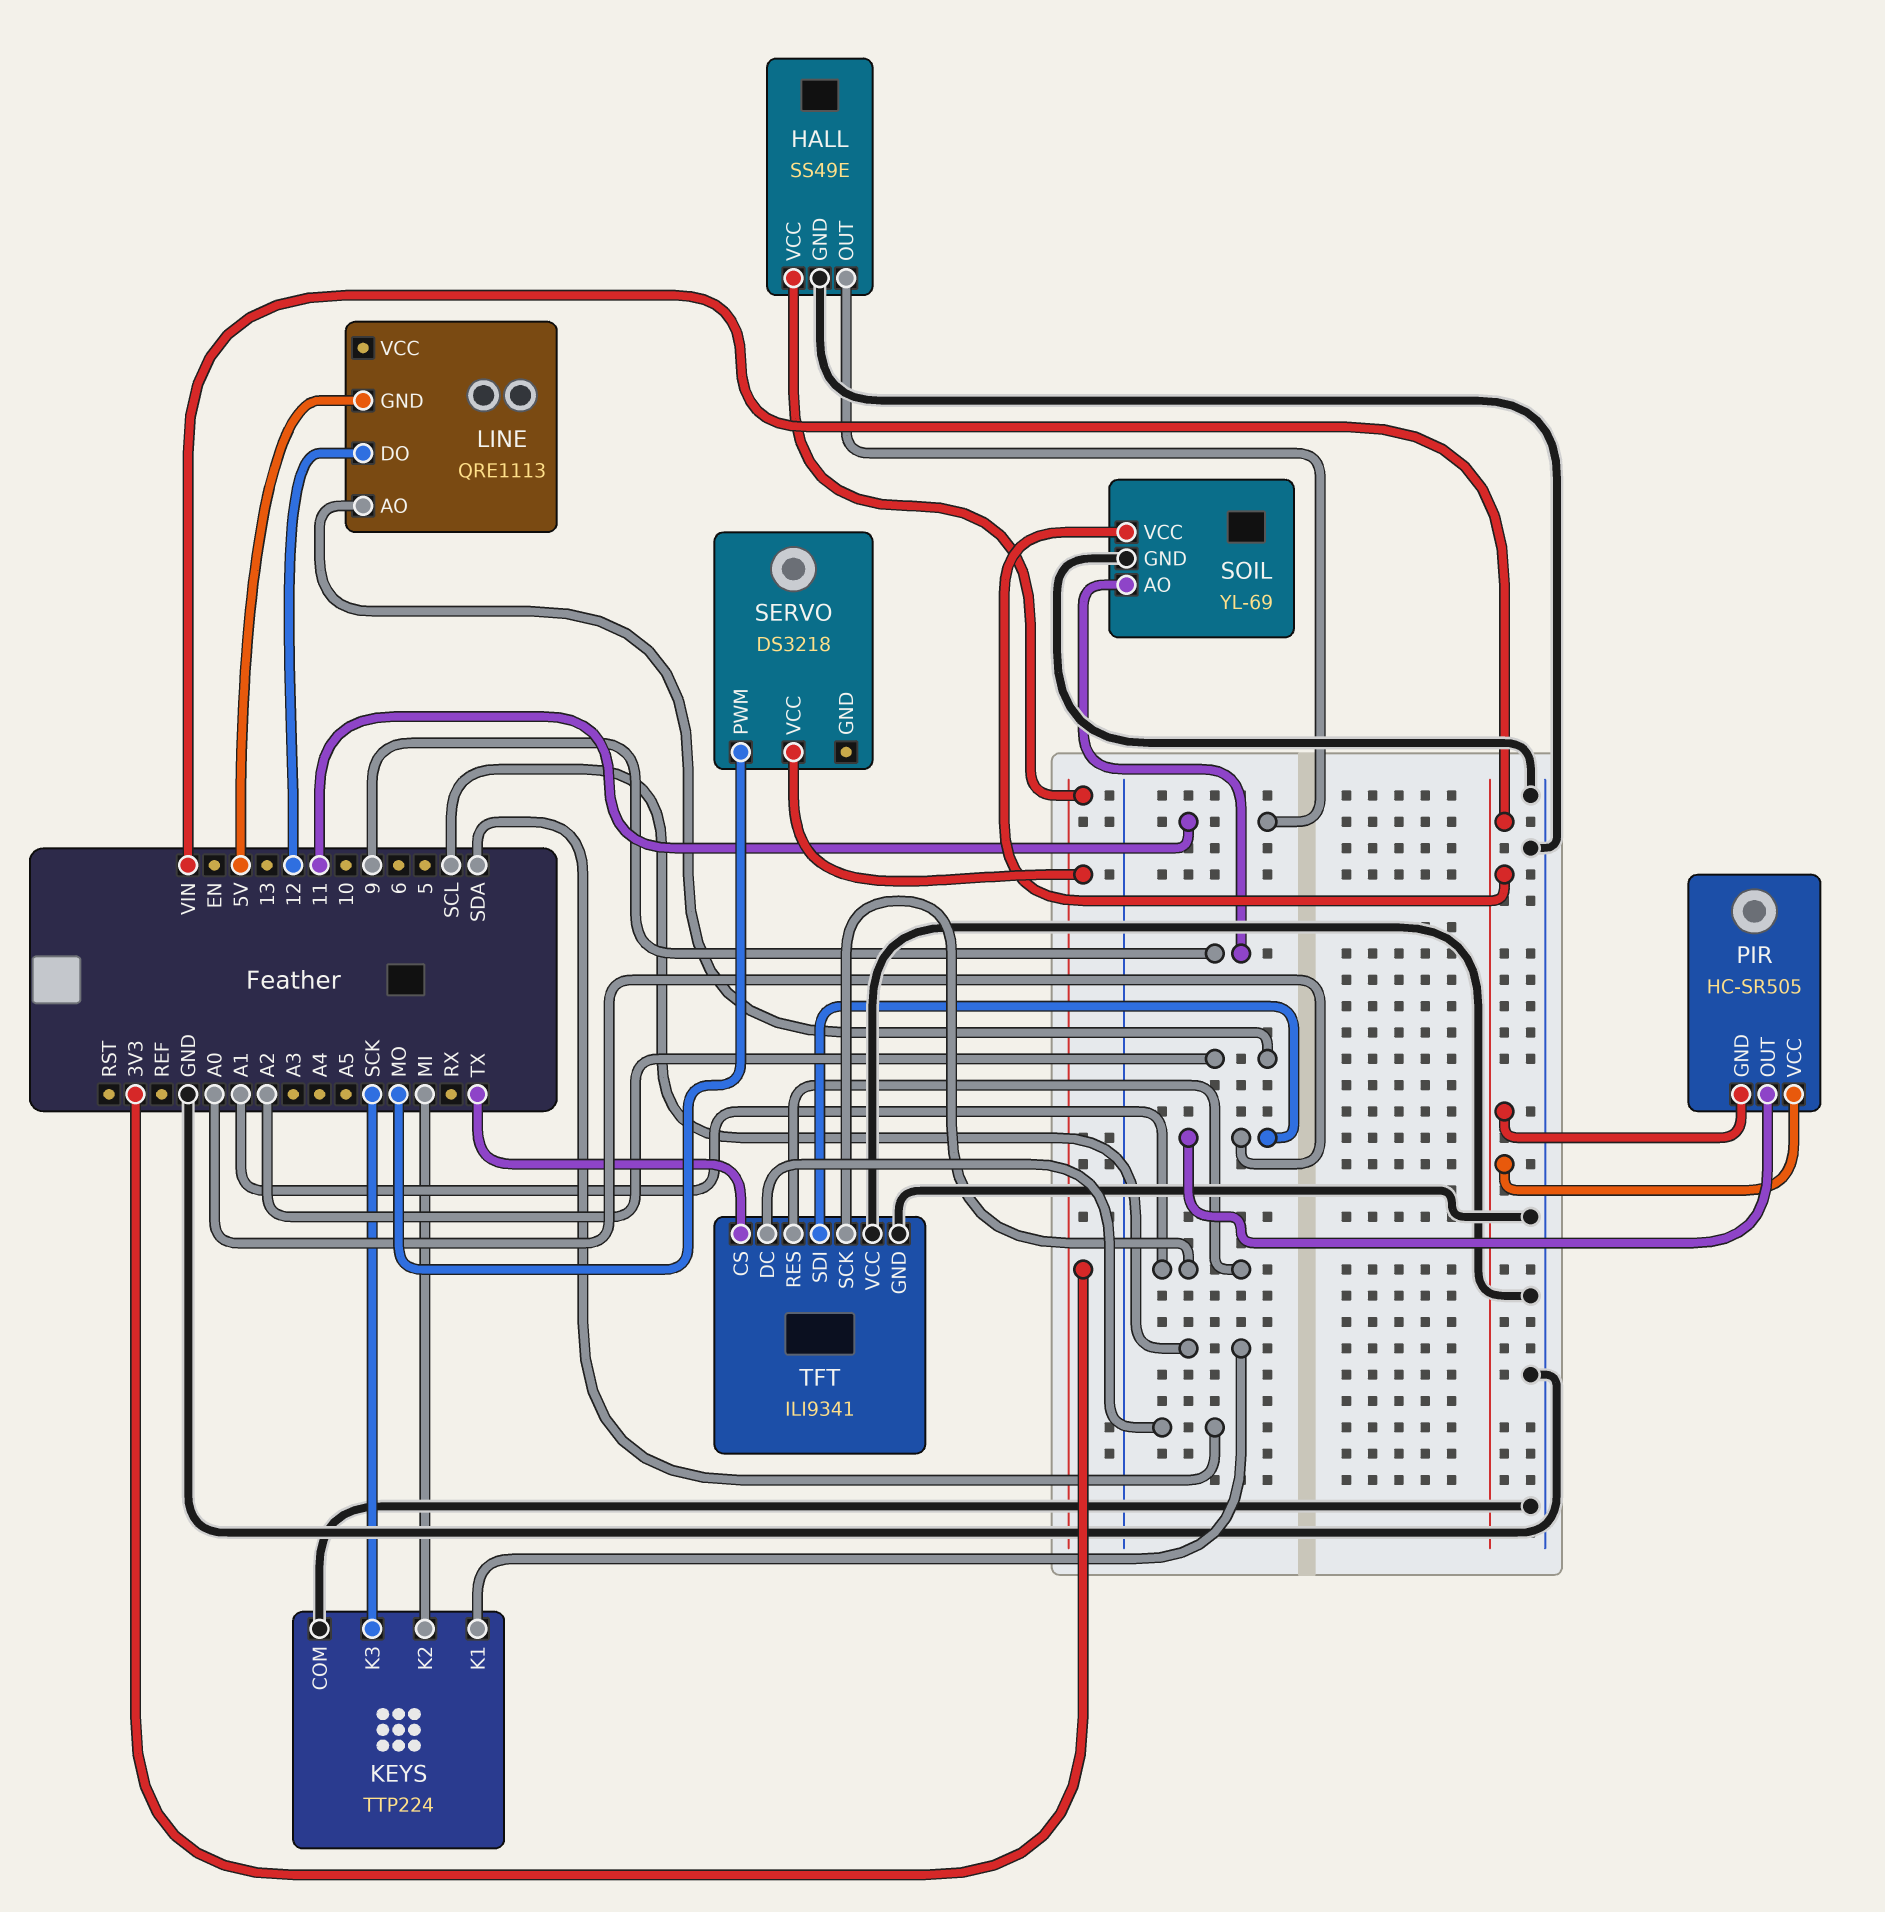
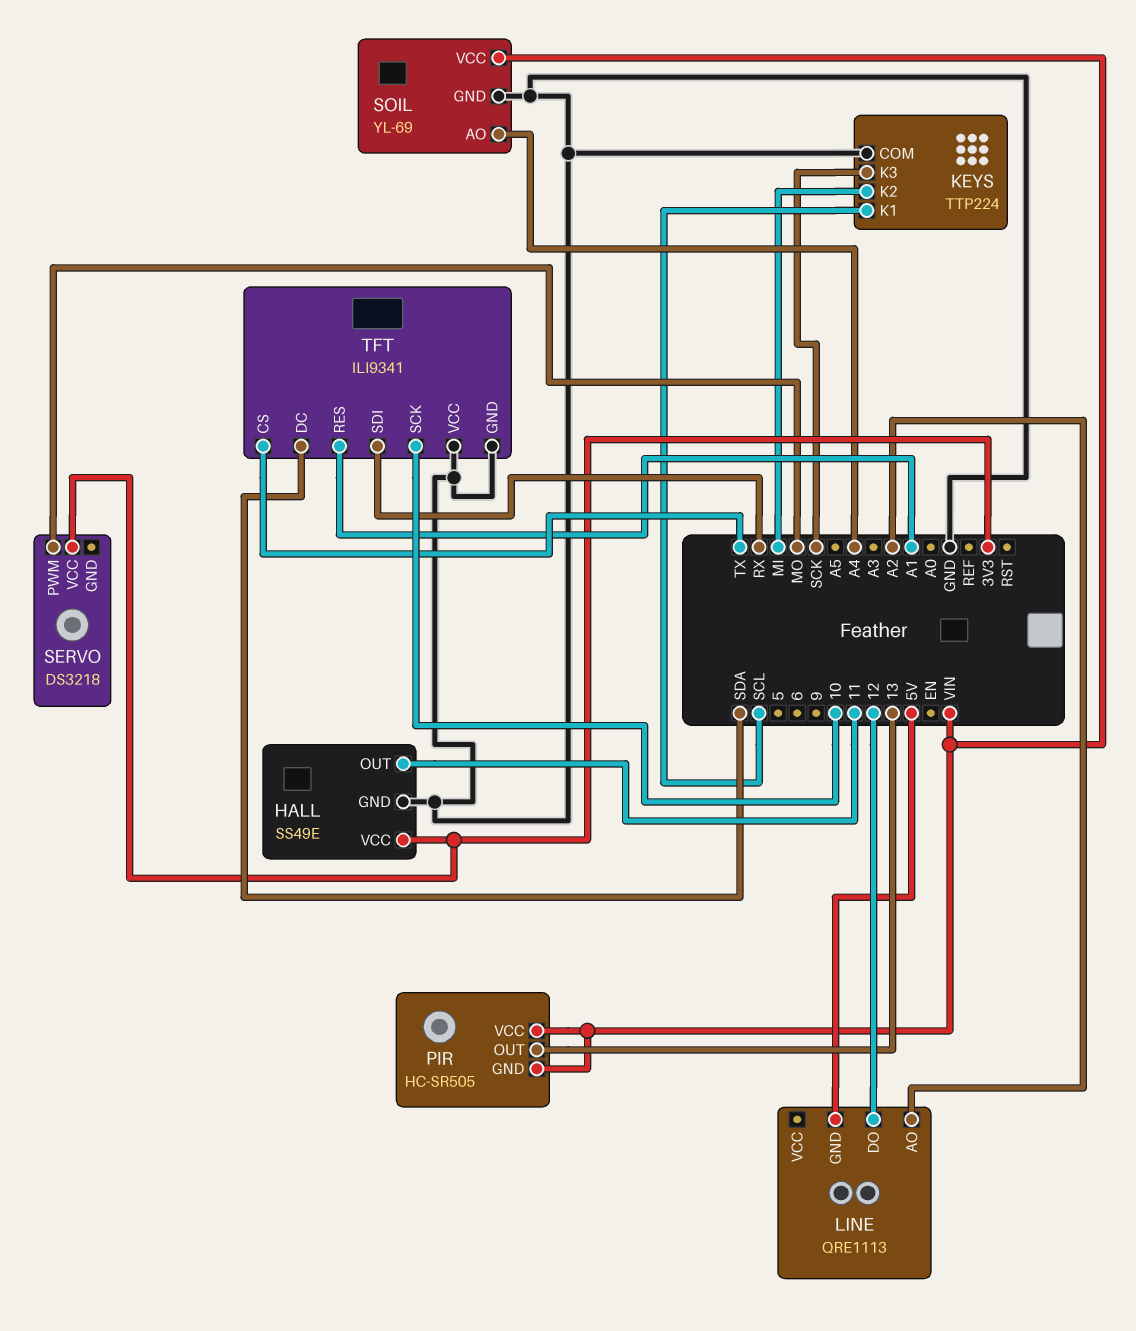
PIR pin OUT: A0 -> 13
SOIL pin AO: 9 -> A4
TFT pin SCK: A1 -> 10
TFT pin SDI: A0 -> RX

